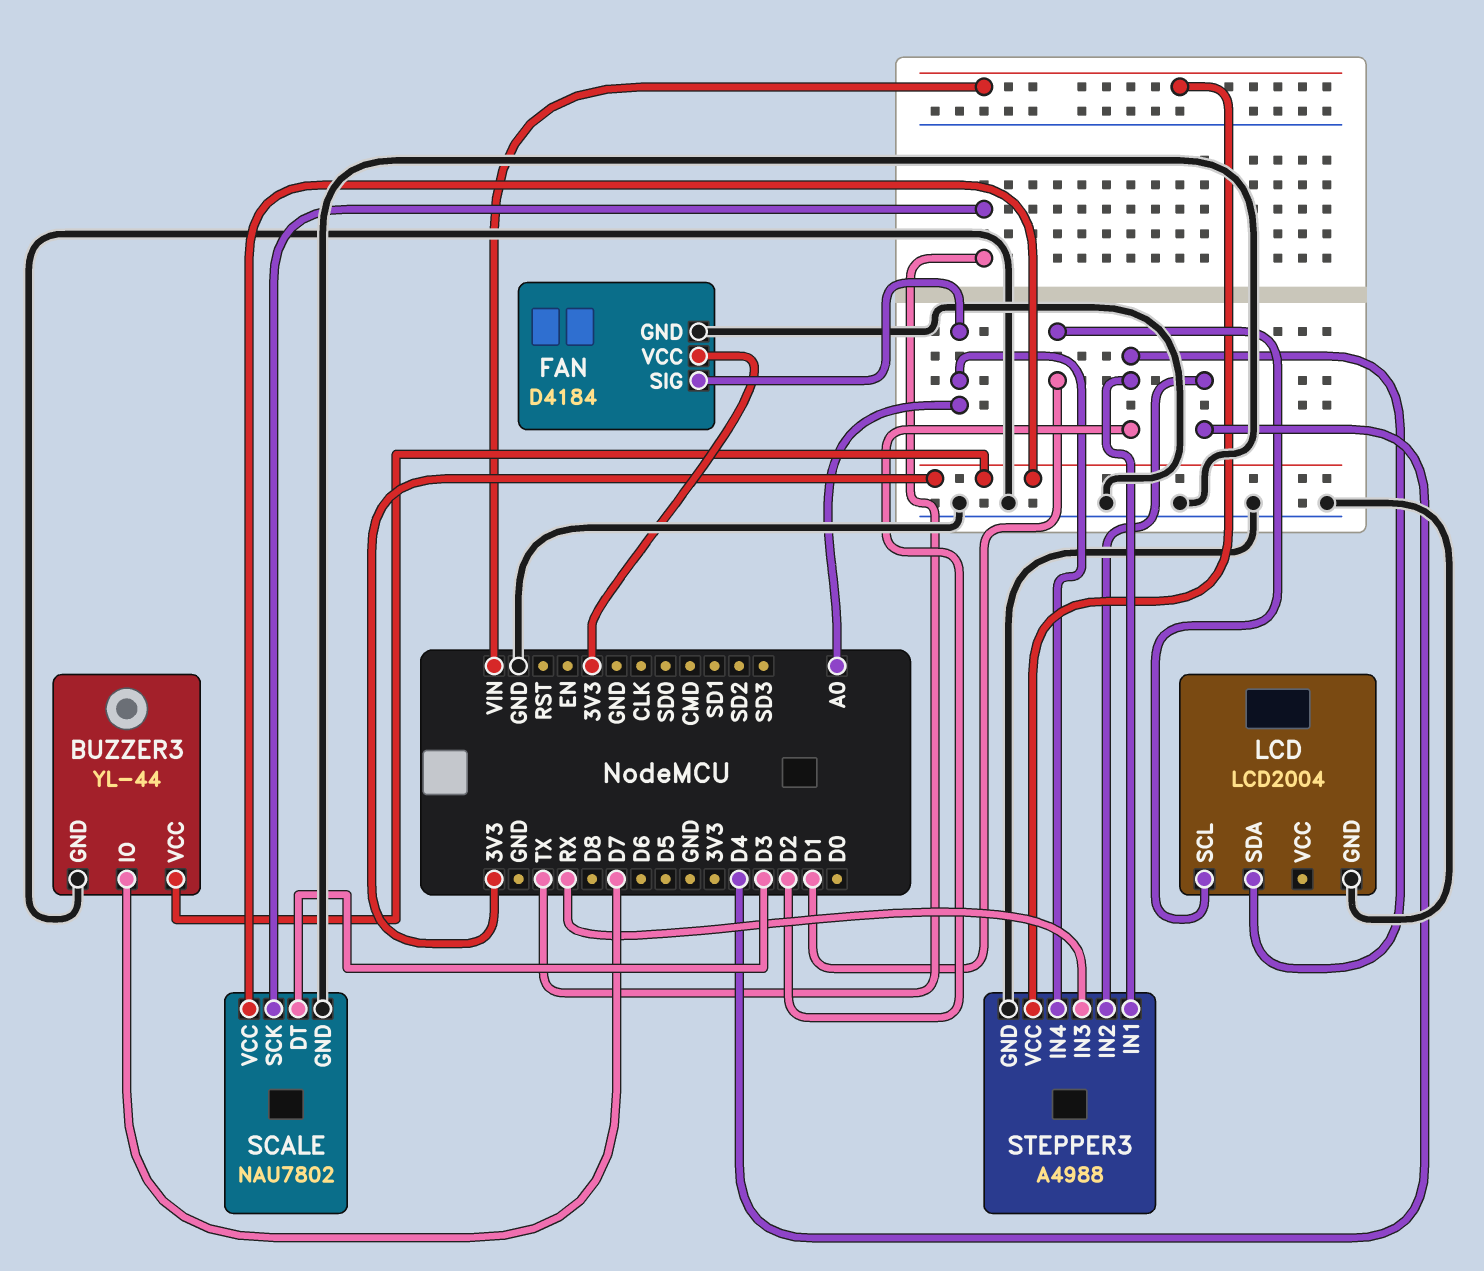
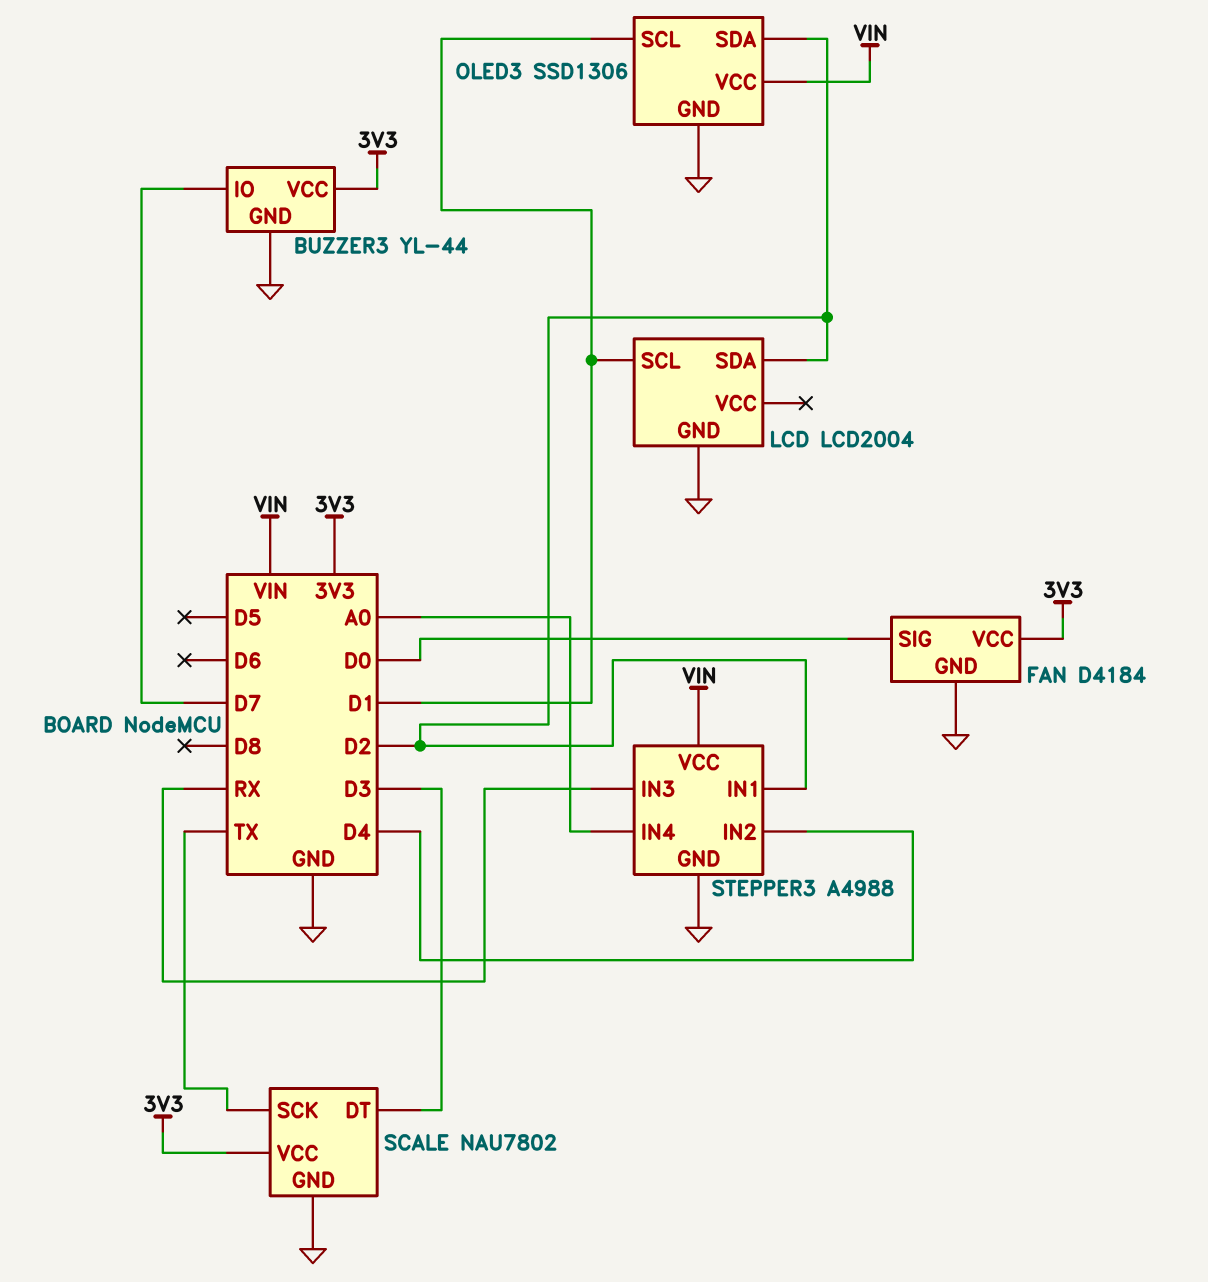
FAN pin SIG: A0 -> D0
OLED3: none -> SSD1306
OLED3 pin GND: none -> GND
OLED3 pin SCL: none -> D1
OLED3 pin SDA: none -> D2
OLED3 pin VCC: none -> VIN

